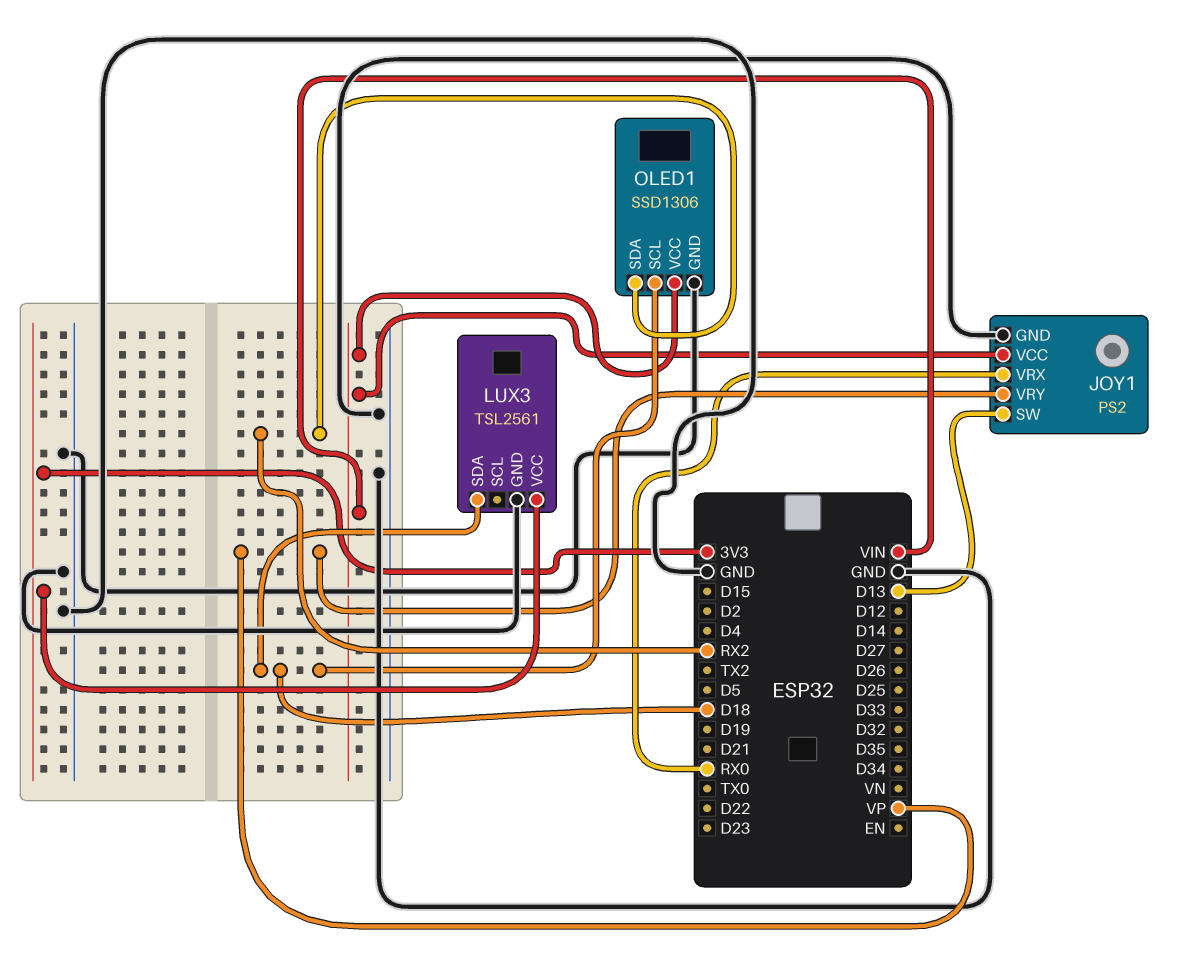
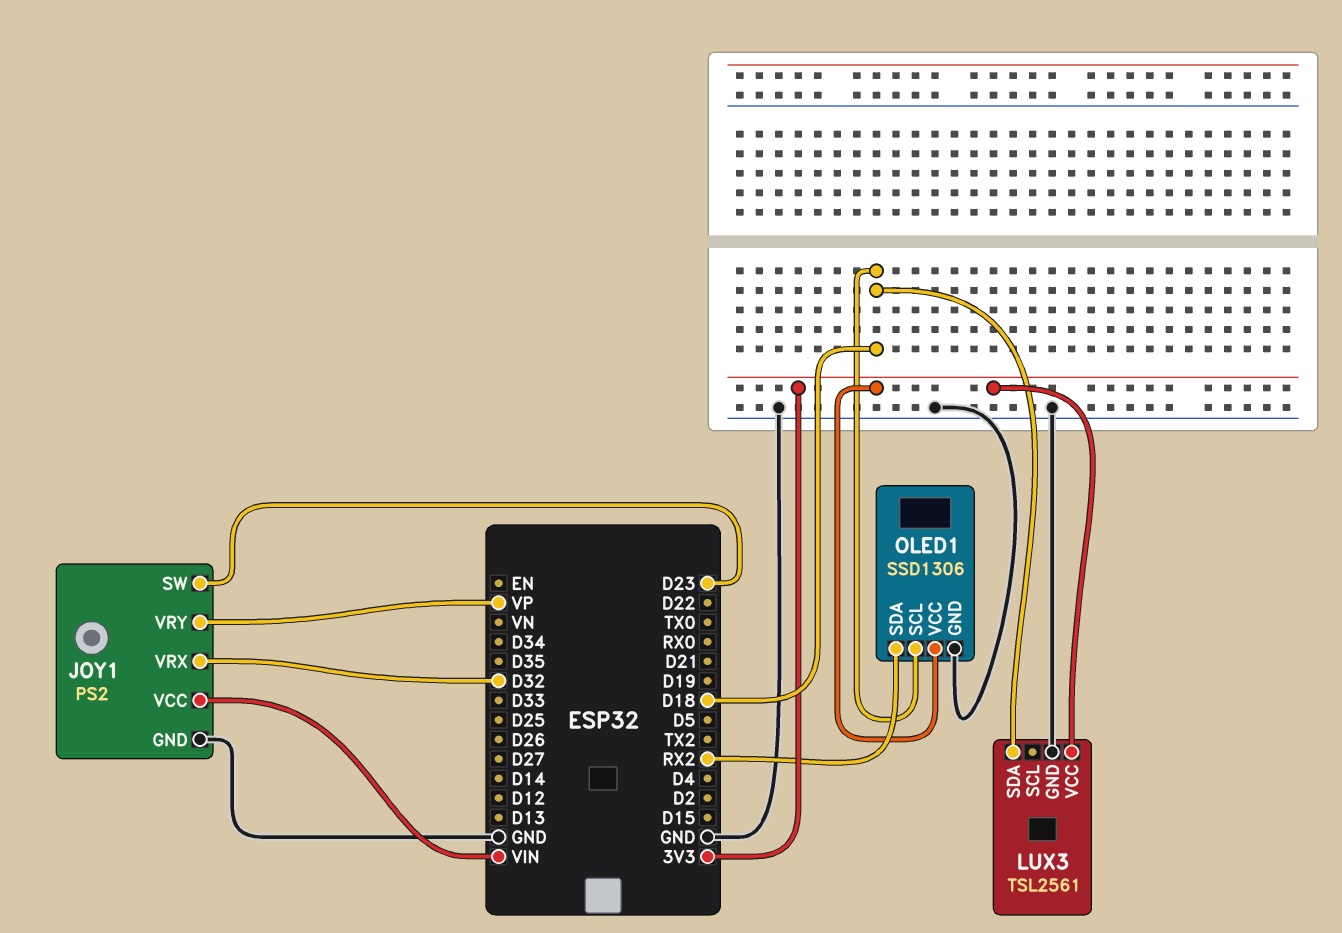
JOY1 pin SW: D13 -> D23
JOY1 pin VRX: RX0 -> D32
OLED1 pin VCC: VIN -> 3V3

